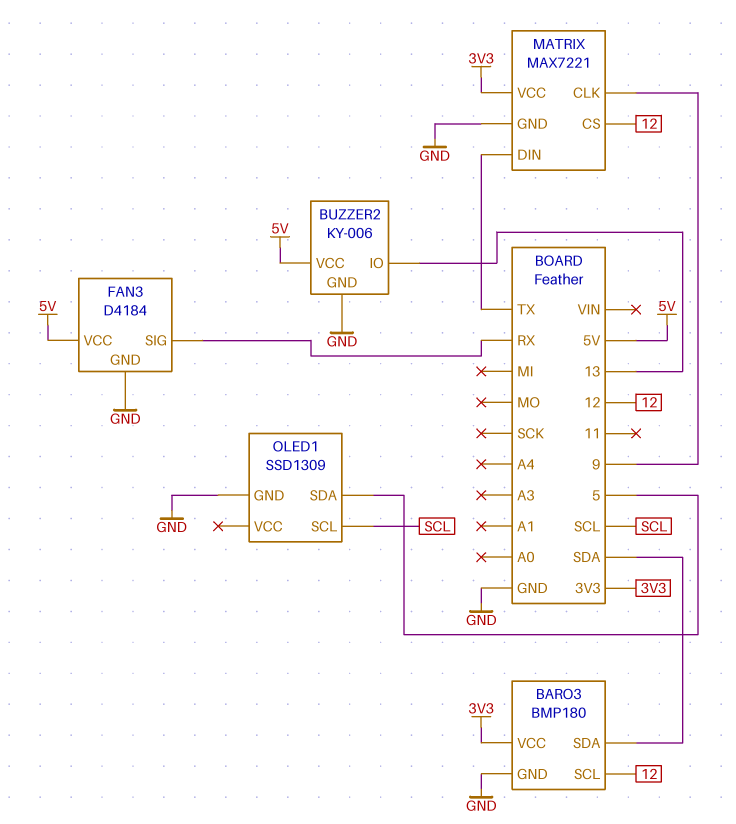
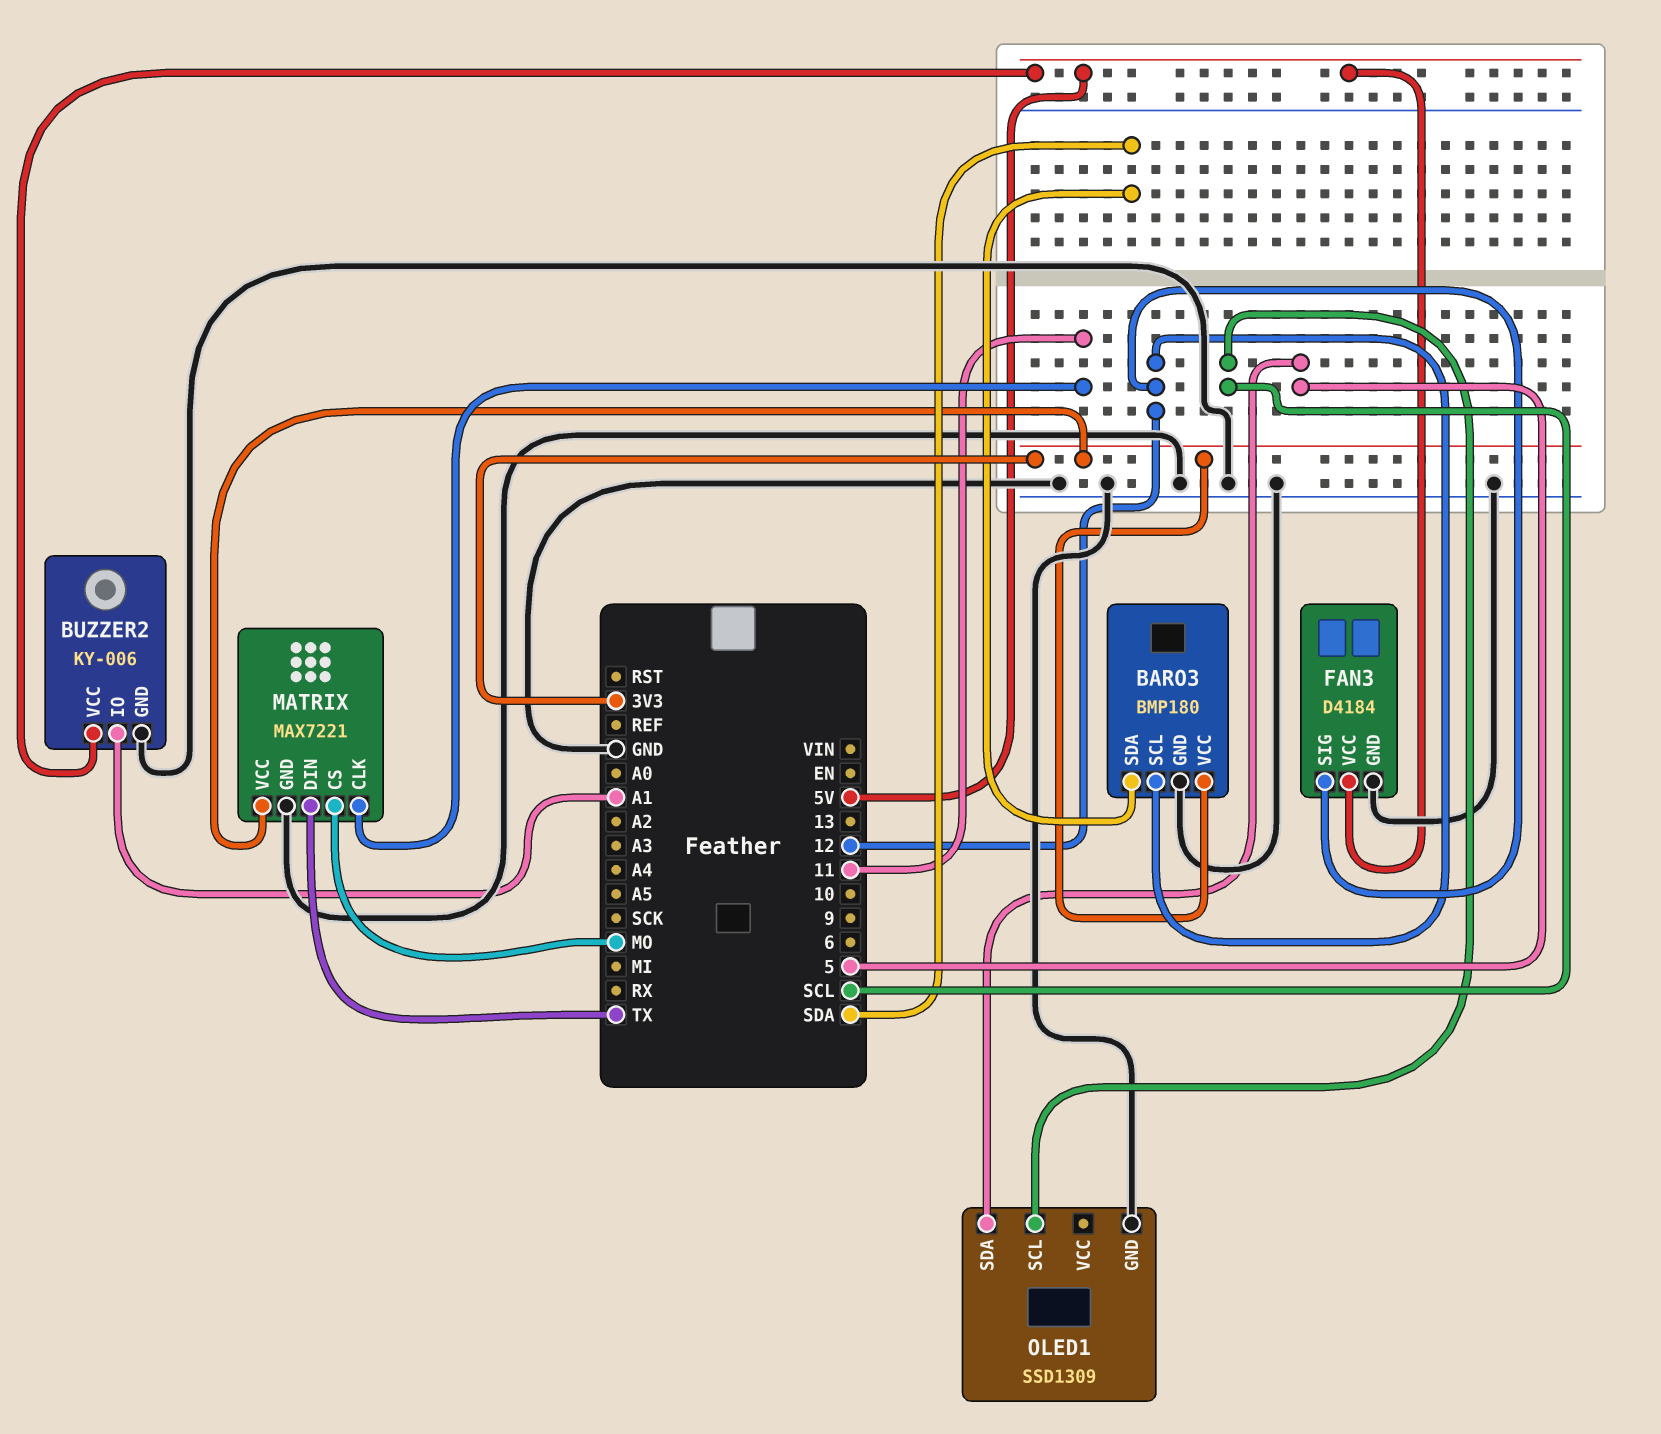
BUZZER2 pin IO: 13 -> A1
FAN3 pin SIG: RX -> 12
MATRIX pin CLK: 9 -> 11
MATRIX pin CS: 12 -> MO

